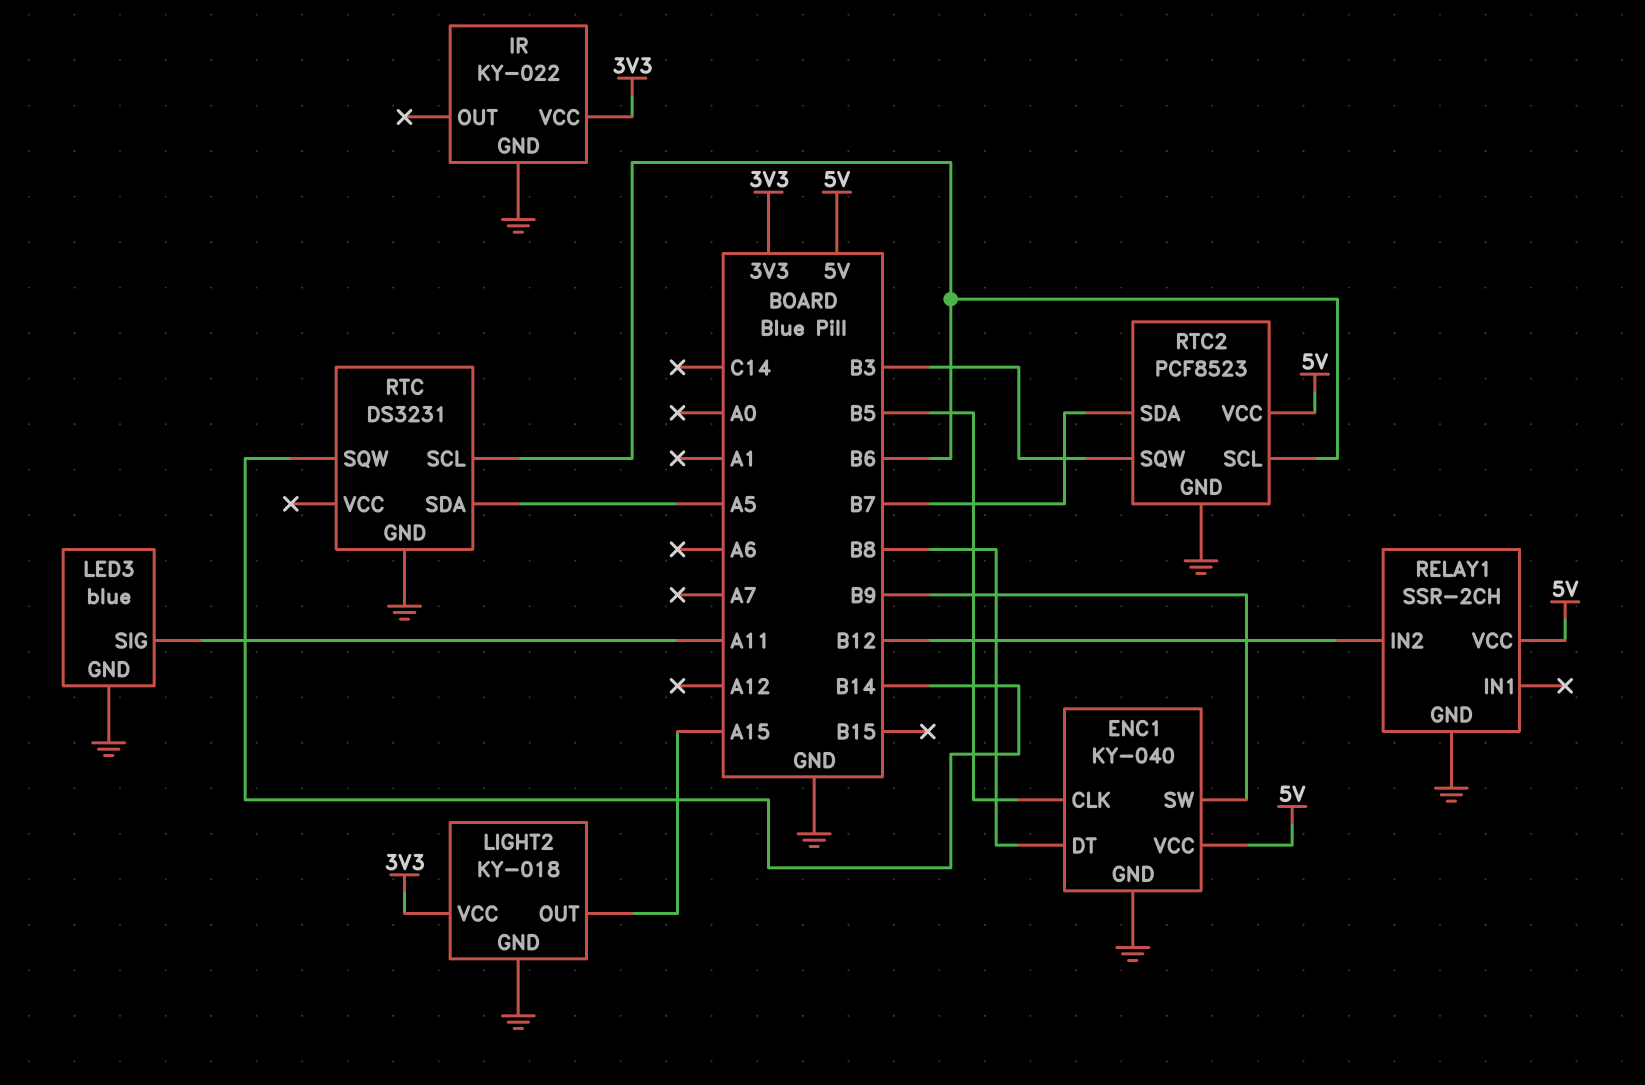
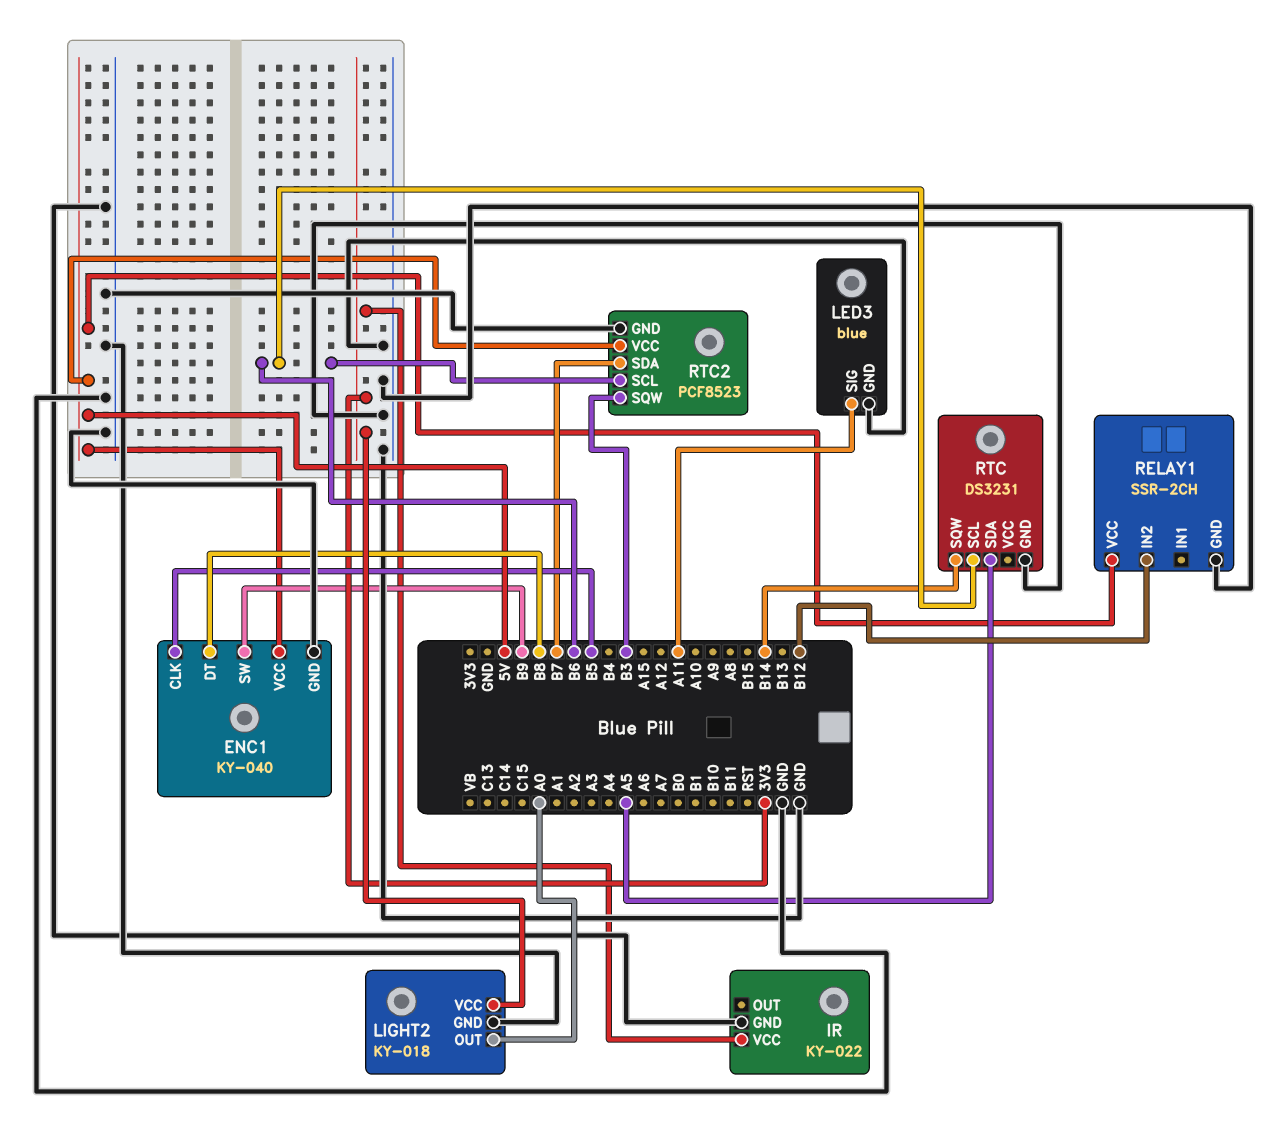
LIGHT2 pin OUT: A15 -> A0

